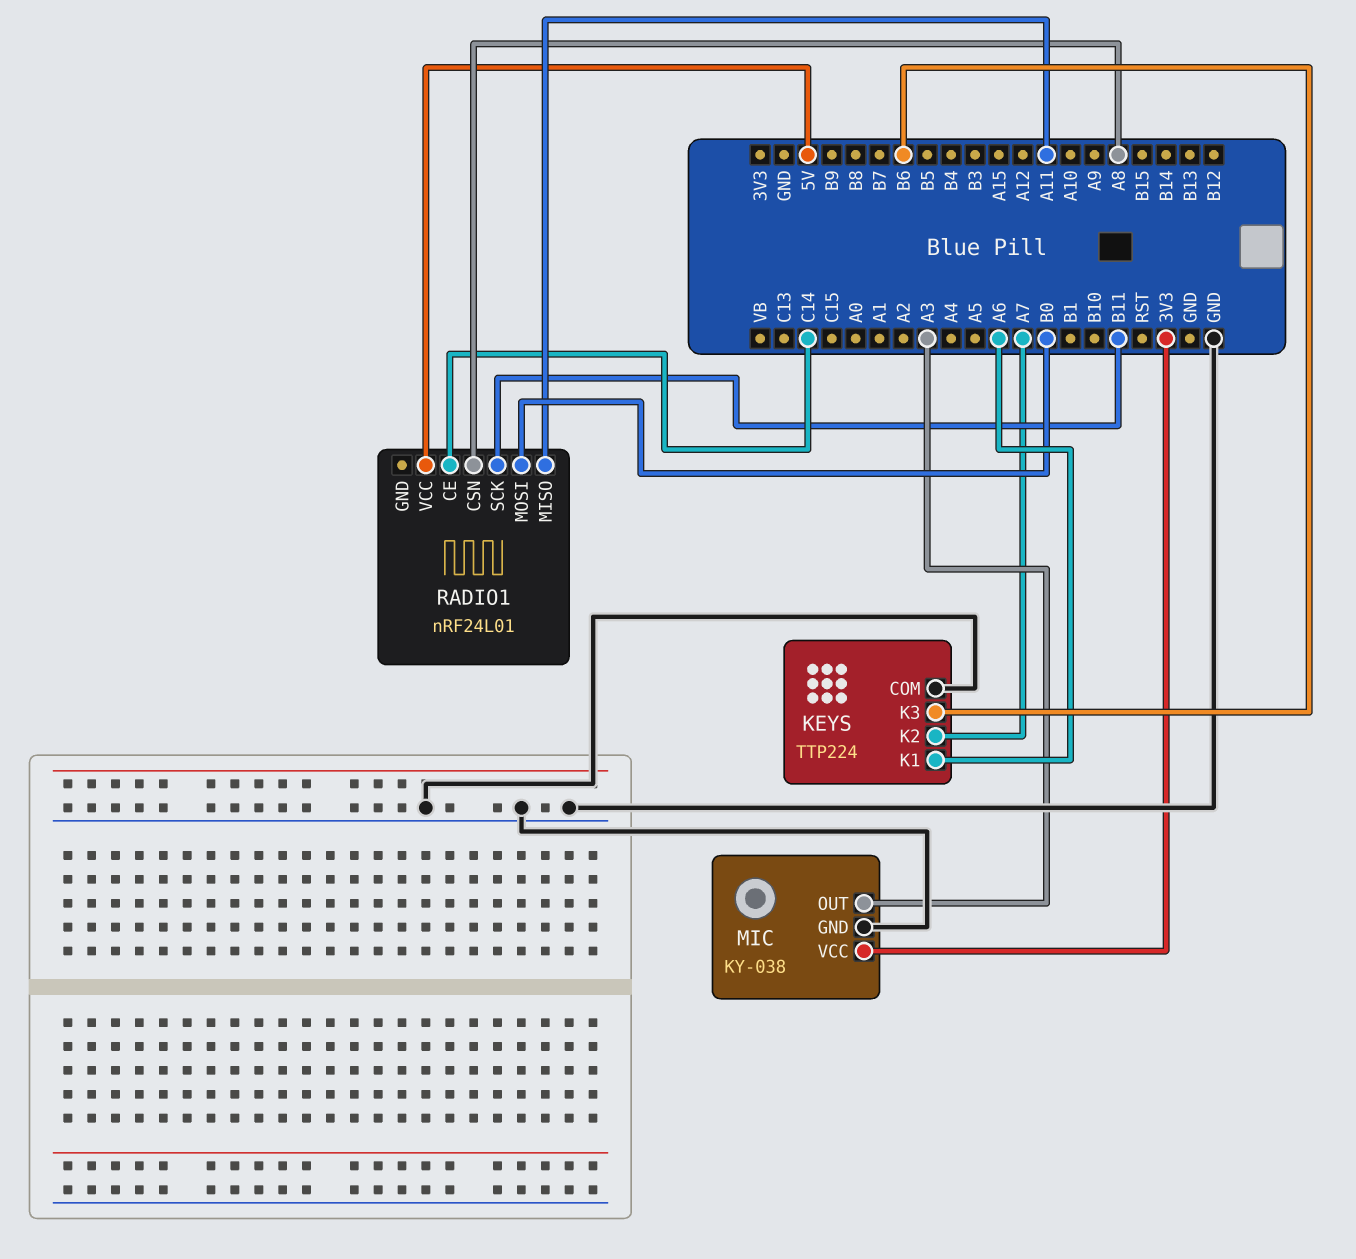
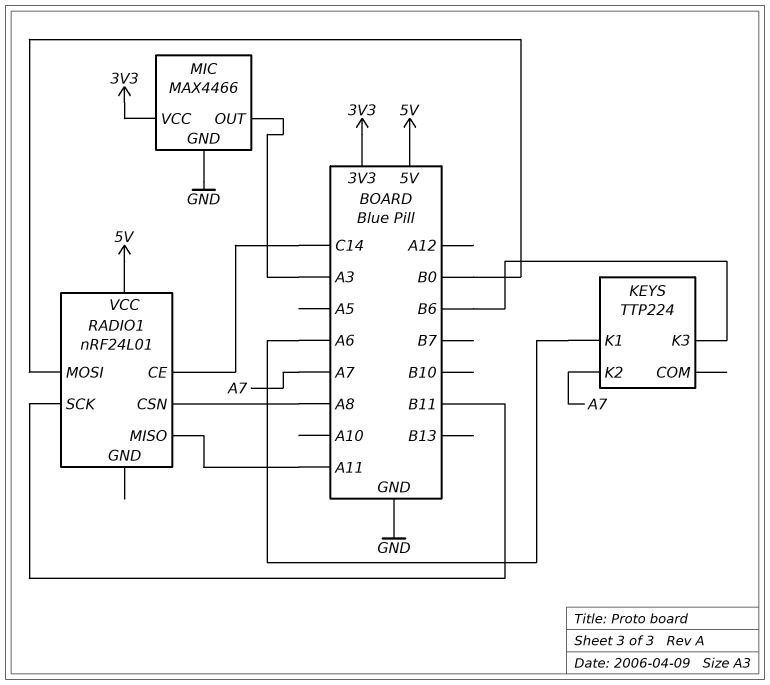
KEYS pin COM: GND -> none
MIC: KY-038 -> MAX4466

